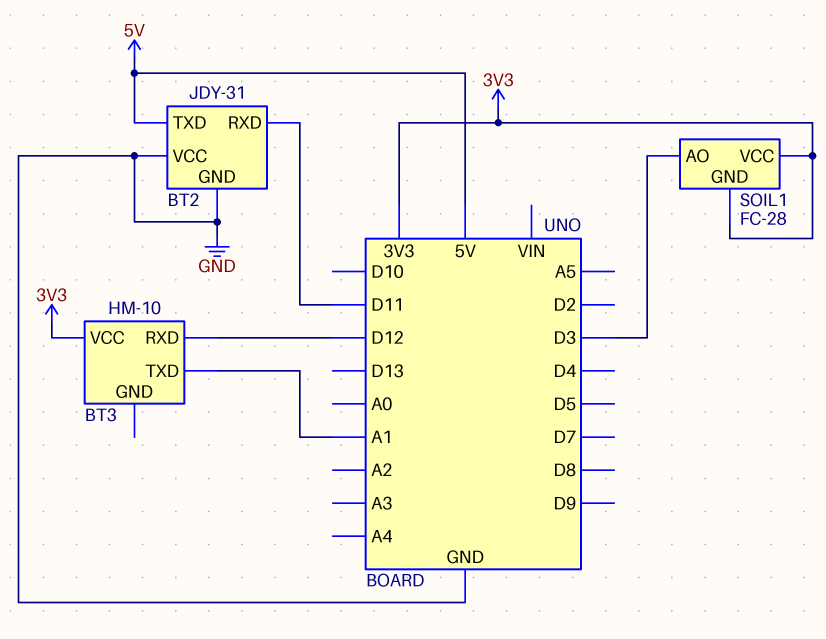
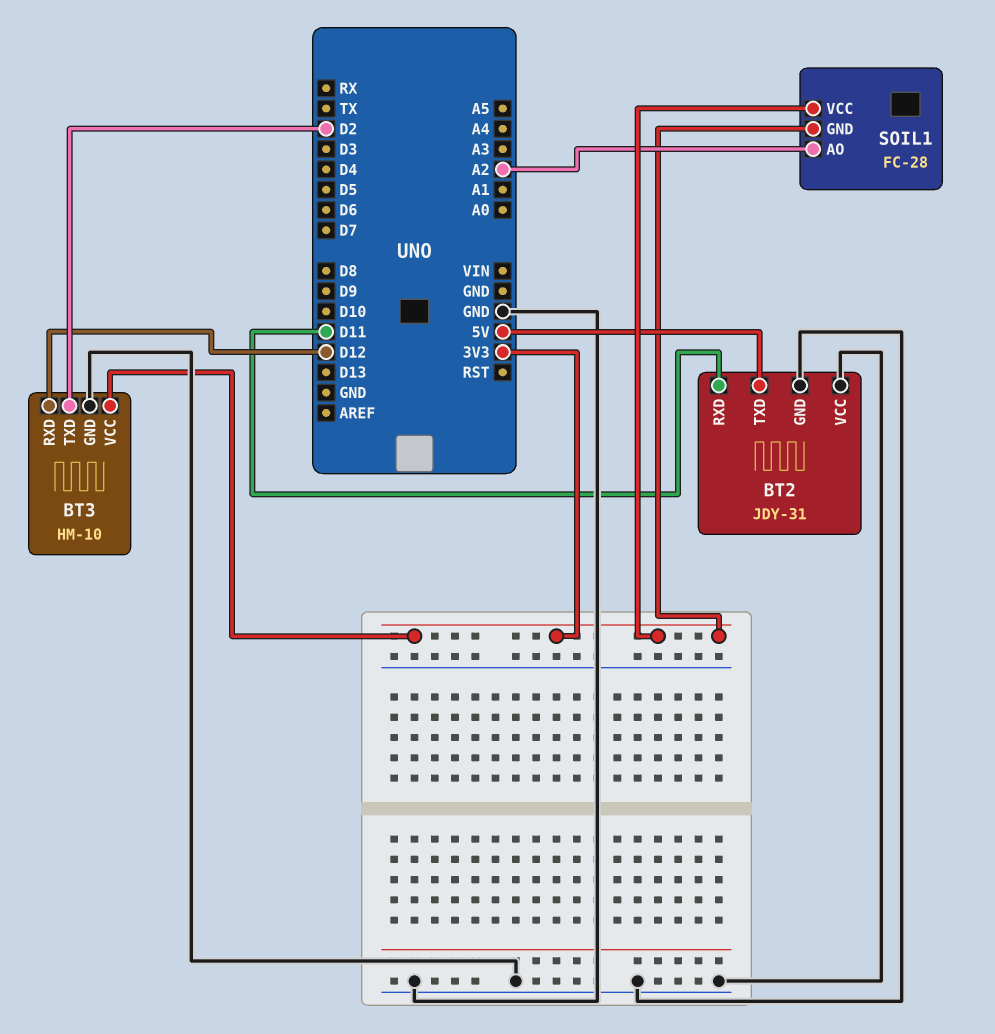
BT3 pin GND: none -> GND
BT3 pin TXD: A1 -> D2
SOIL1 pin AO: D3 -> A2

